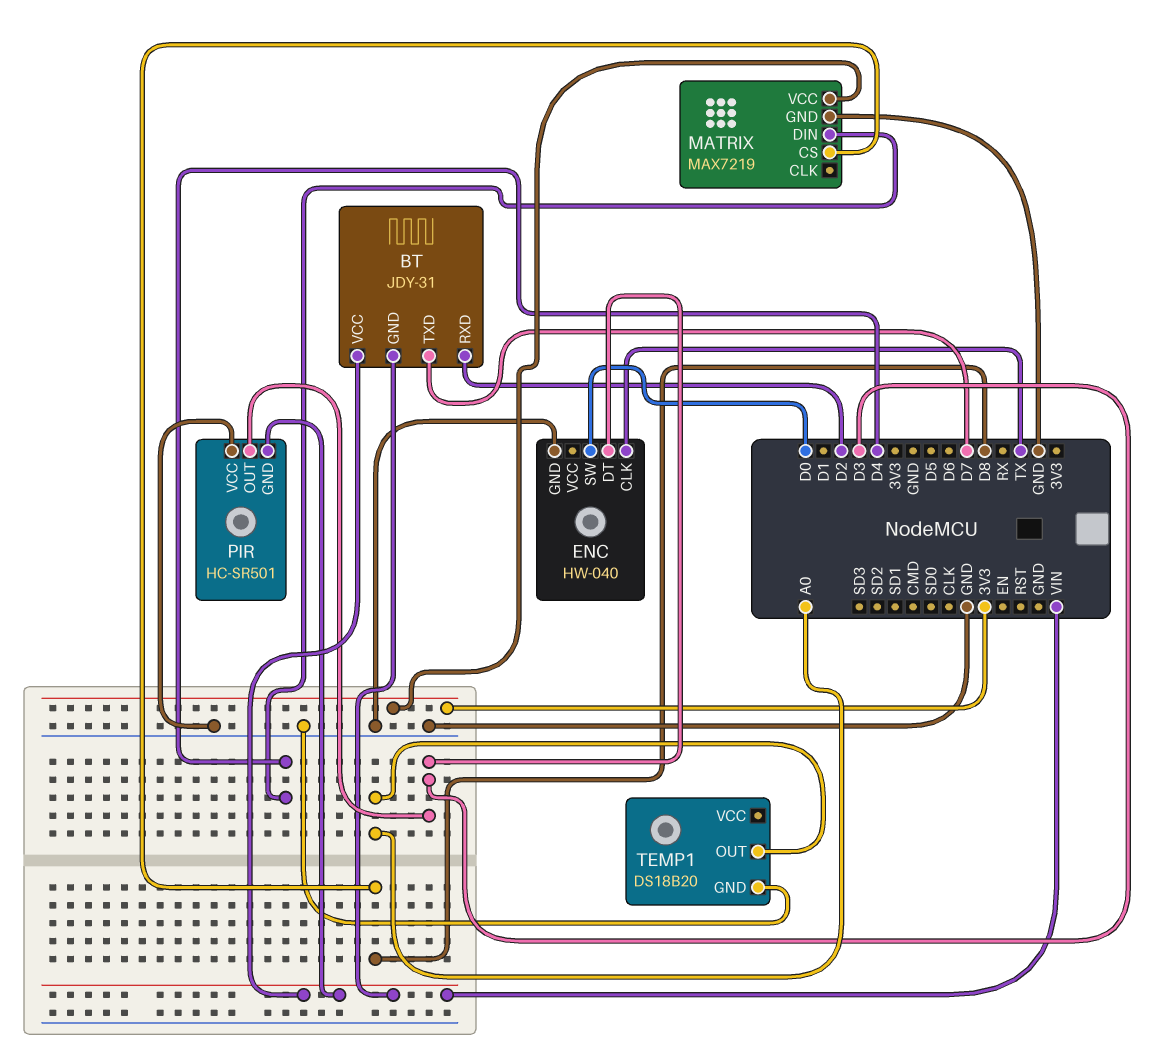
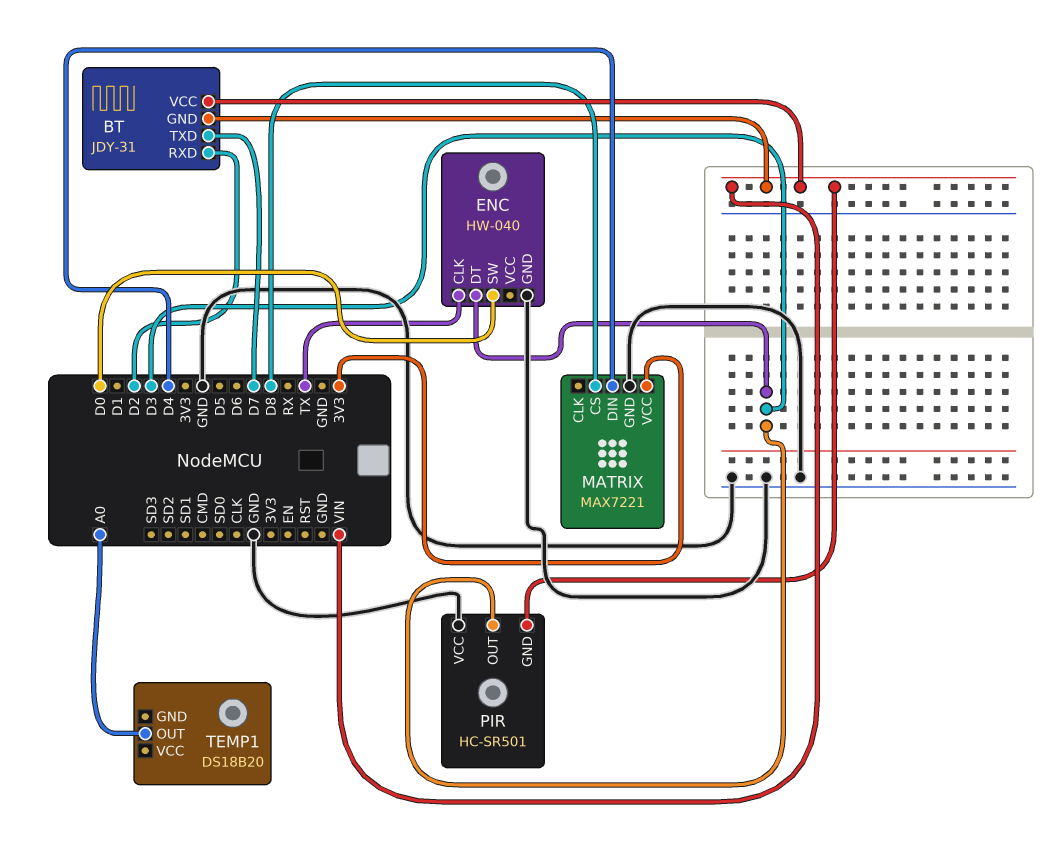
MATRIX: MAX7219 -> MAX7221
TEMP1 pin GND: GND -> none

